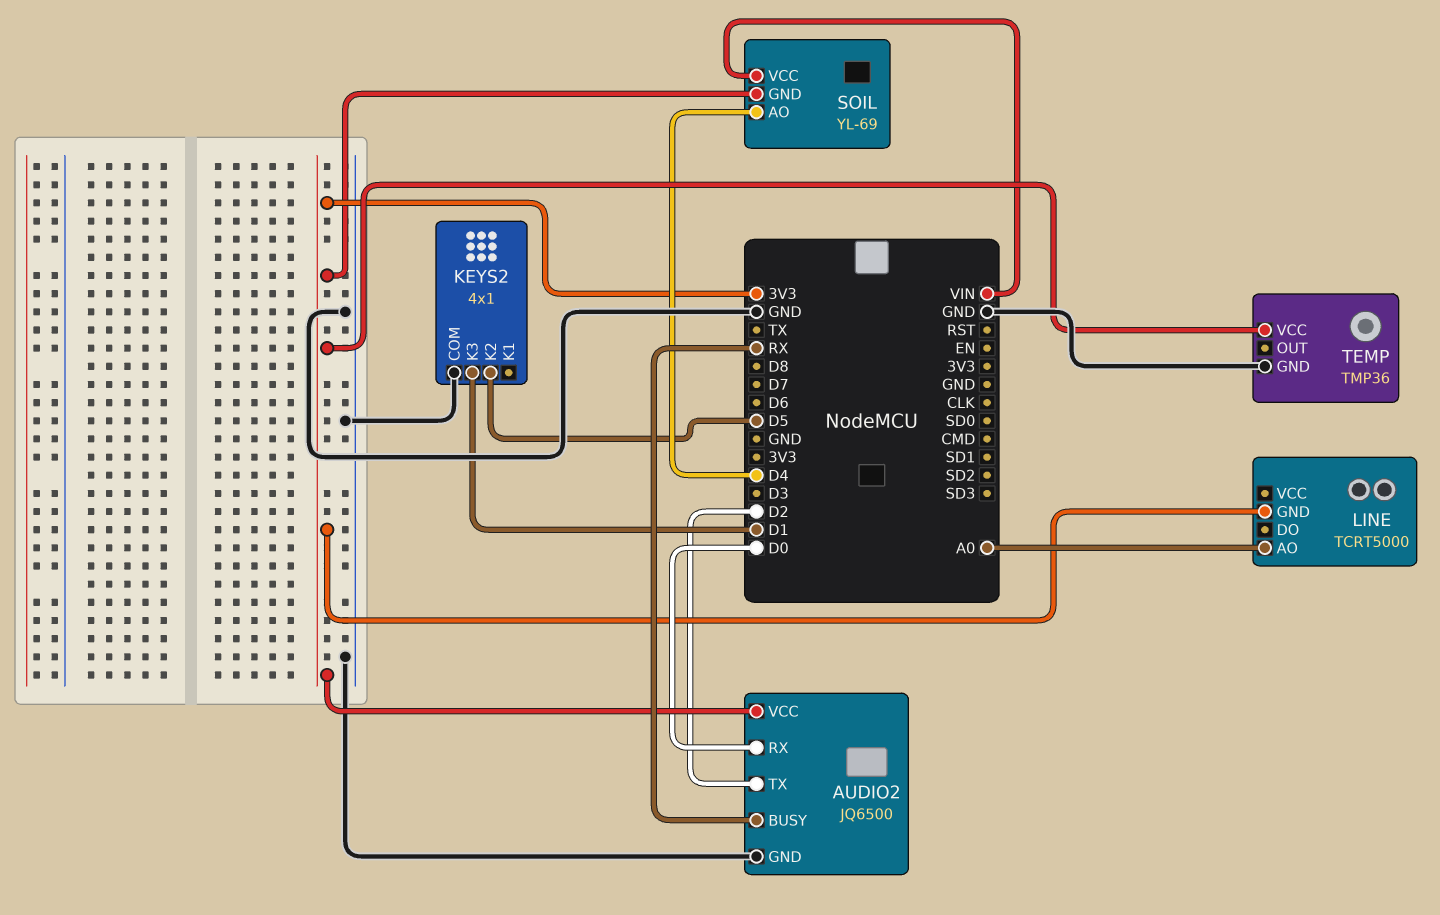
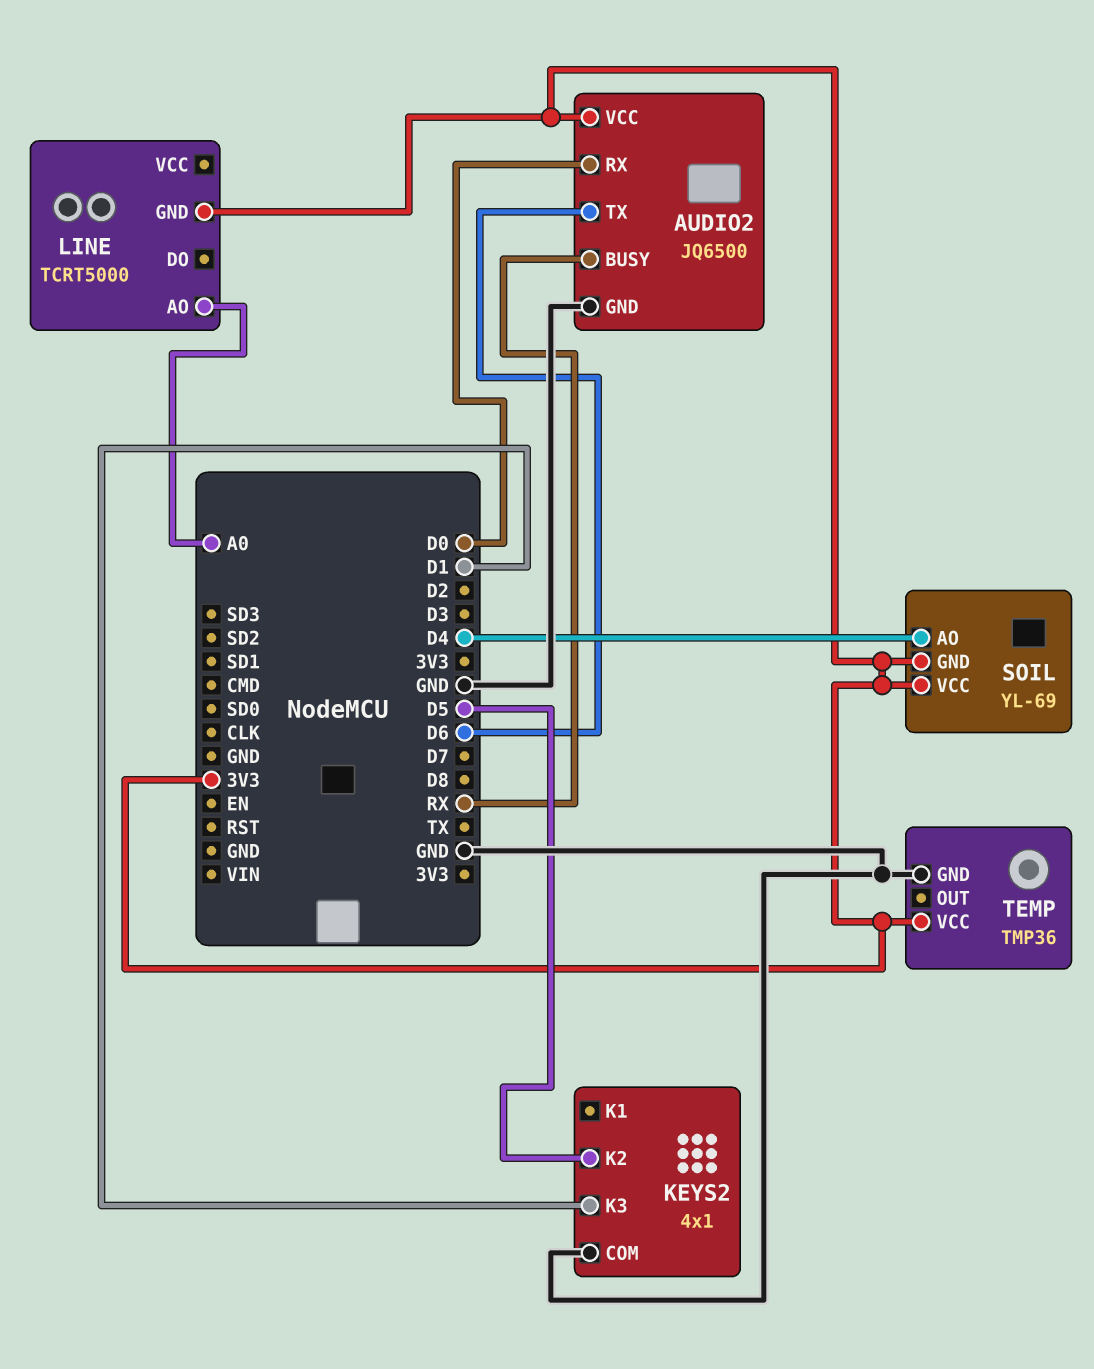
AUDIO2 pin TX: D2 -> D6
SOIL pin VCC: VIN -> 3V3

